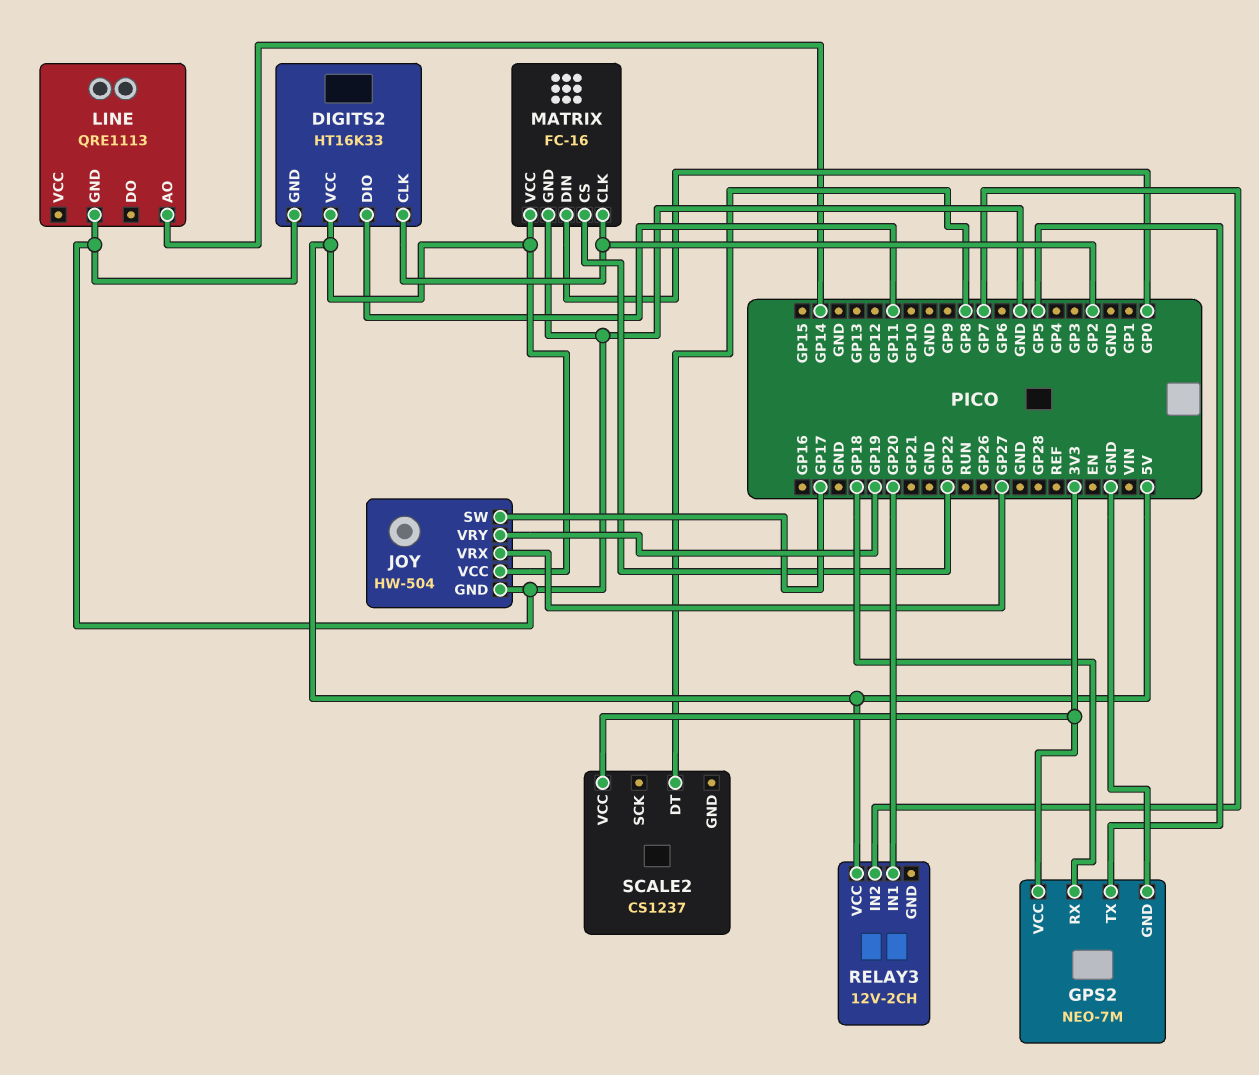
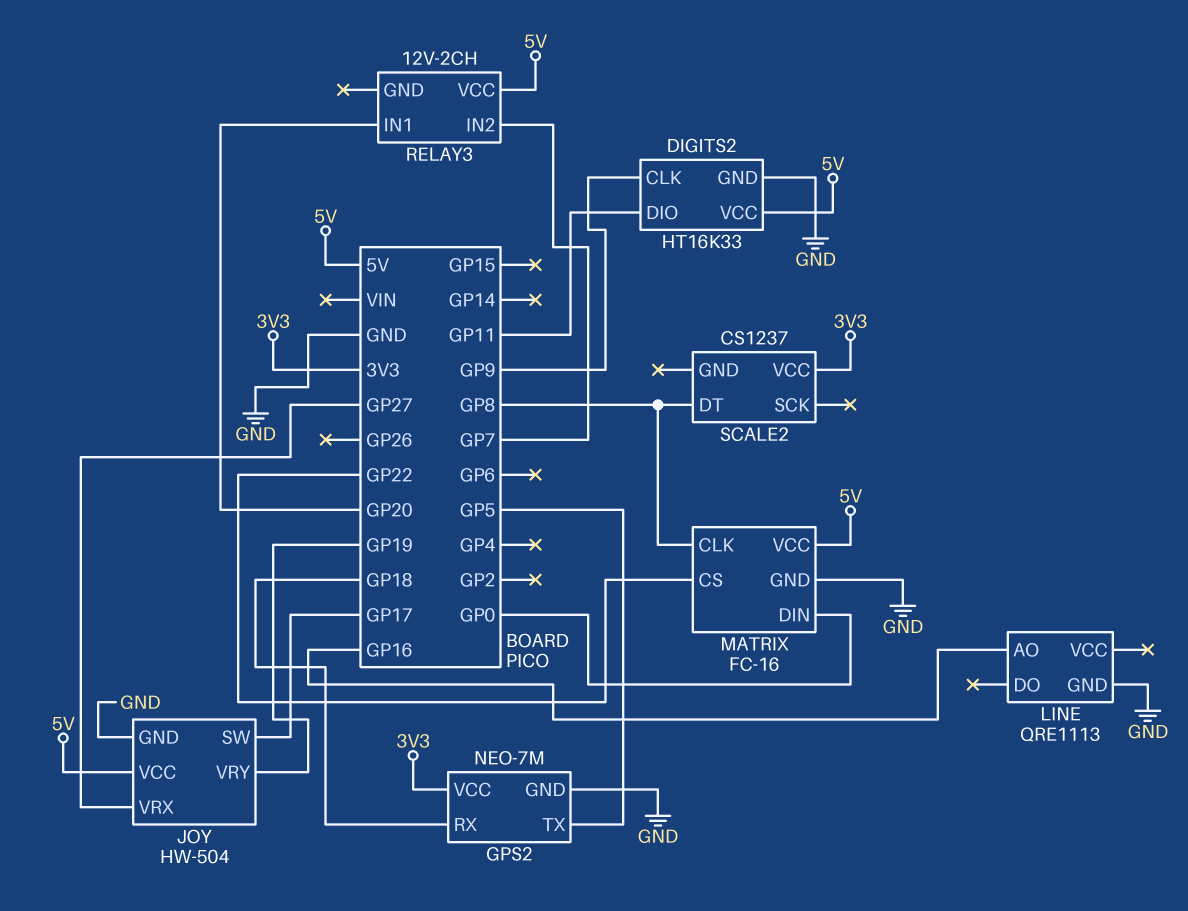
DIGITS2 pin CLK: GP2 -> GP9
LINE pin AO: GP14 -> GP16
MATRIX pin CLK: GP2 -> GP8

